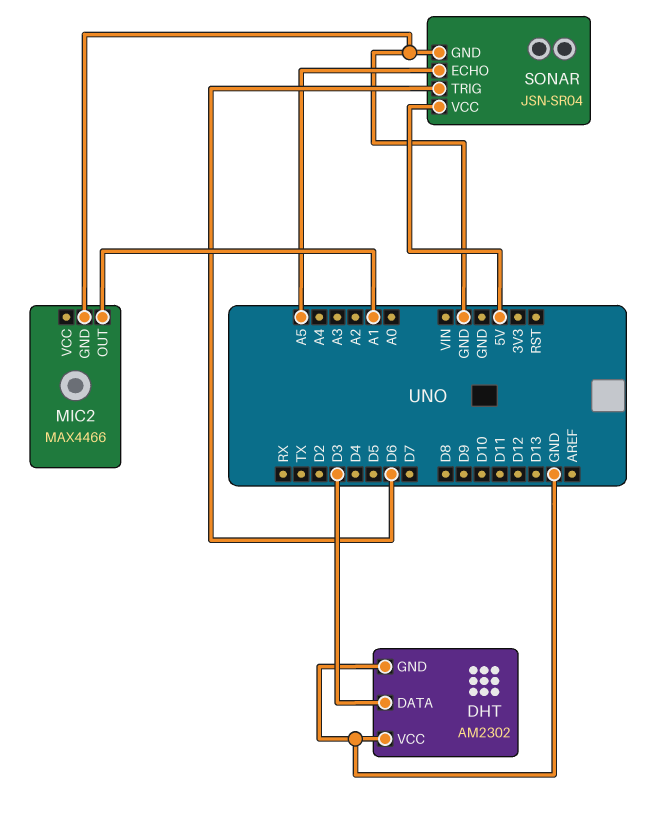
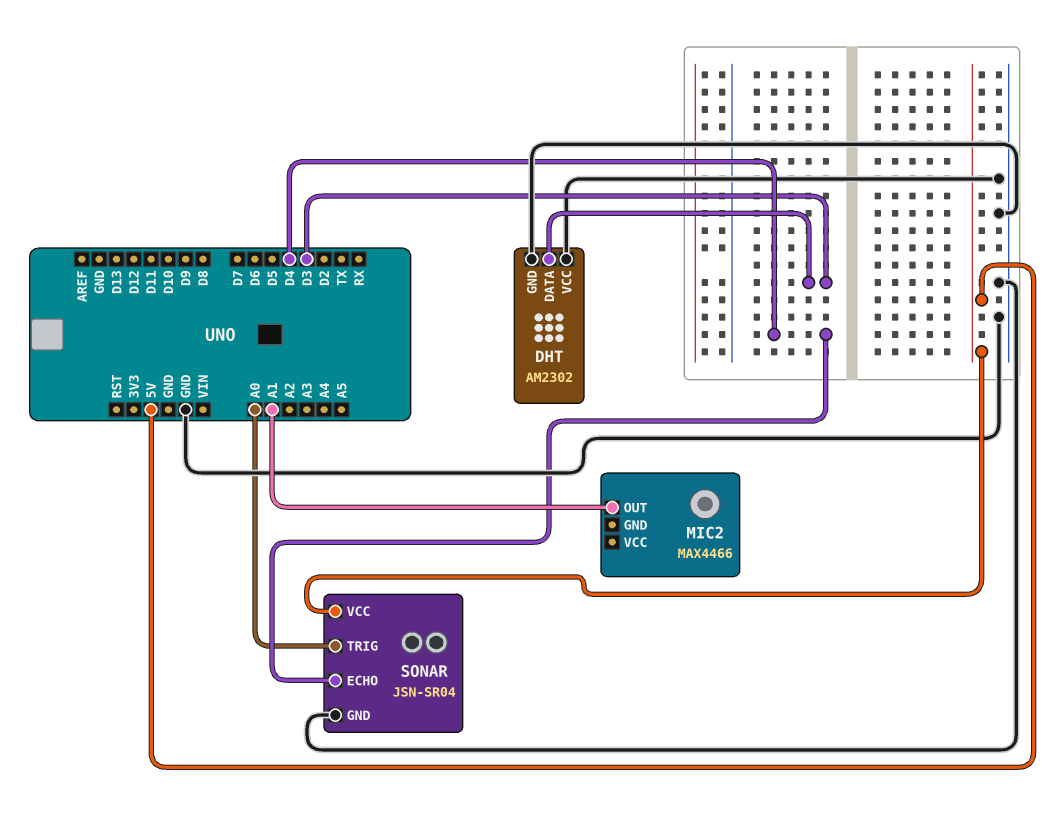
MIC2 pin GND: GND -> none
SONAR pin ECHO: A5 -> D4
SONAR pin TRIG: D6 -> A0

